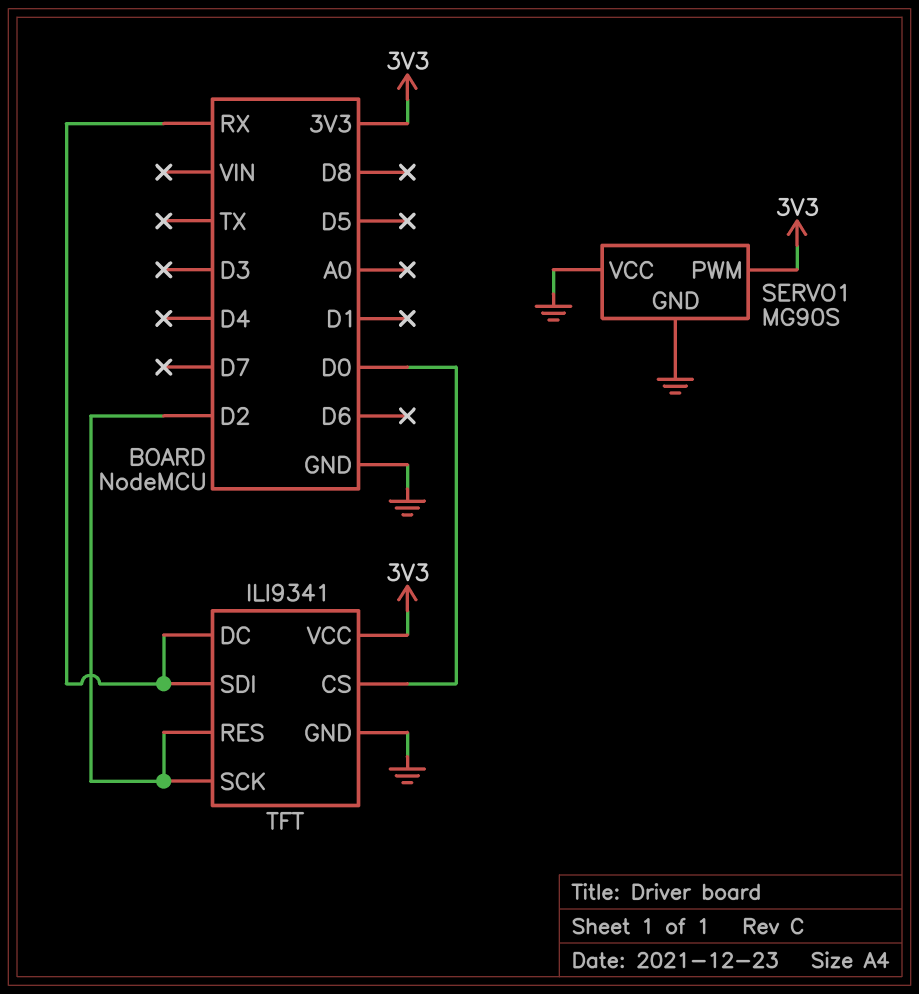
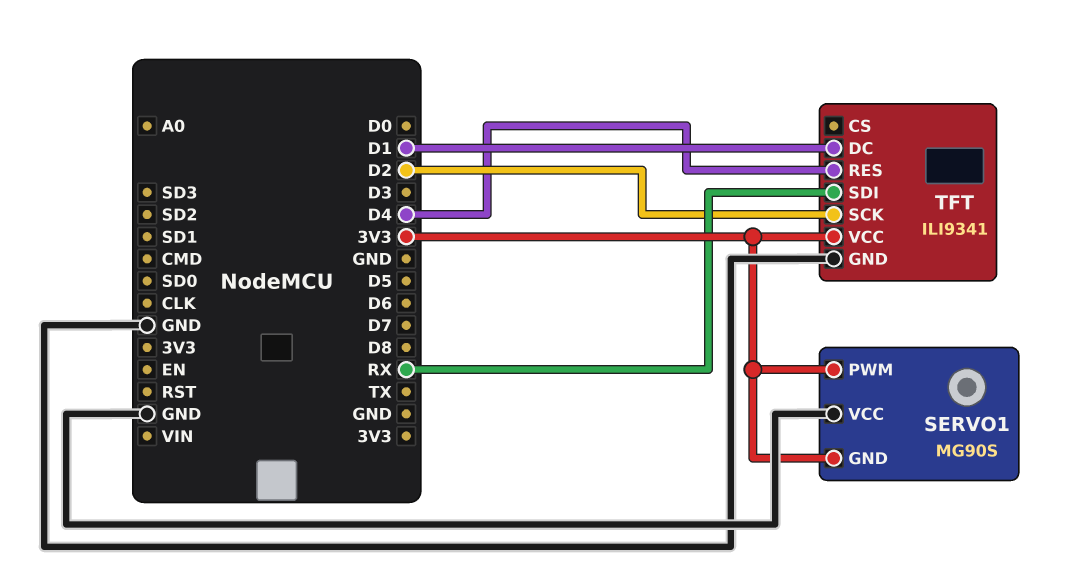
SERVO1 pin GND: GND -> 3V3
TFT pin CS: D0 -> none
TFT pin DC: RX -> D1
TFT pin RES: D2 -> D4

